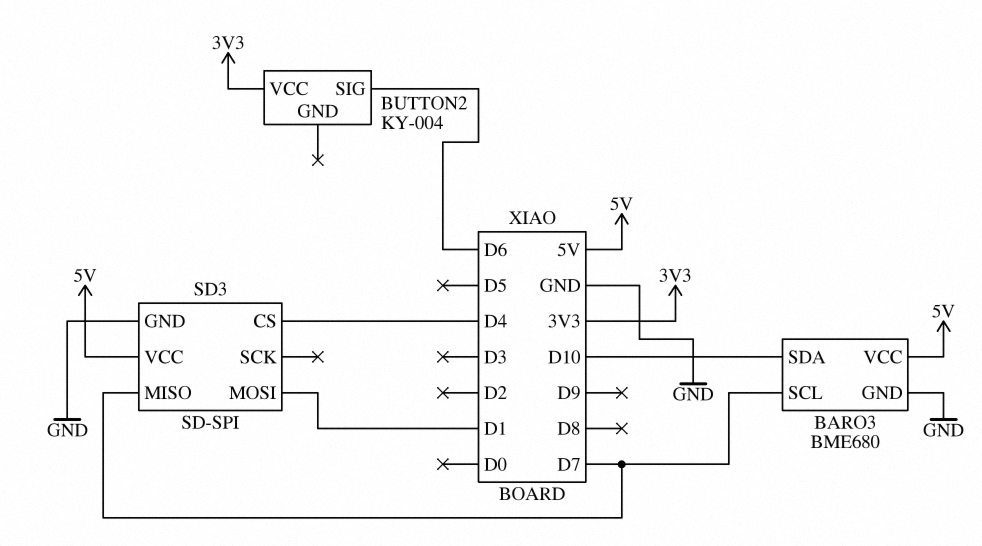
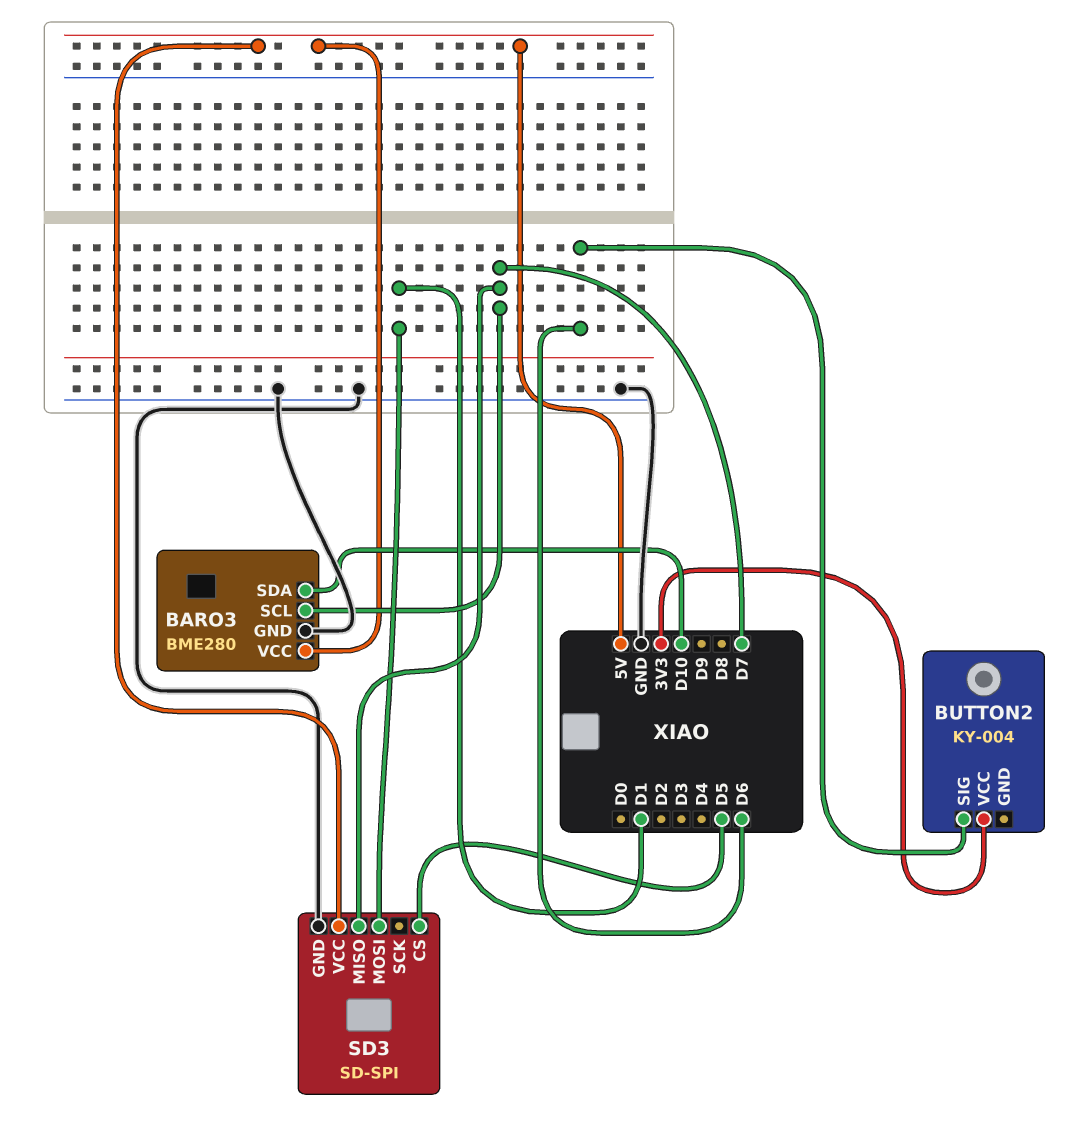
BARO3: BME680 -> BME280
SD3 pin CS: D4 -> D5

